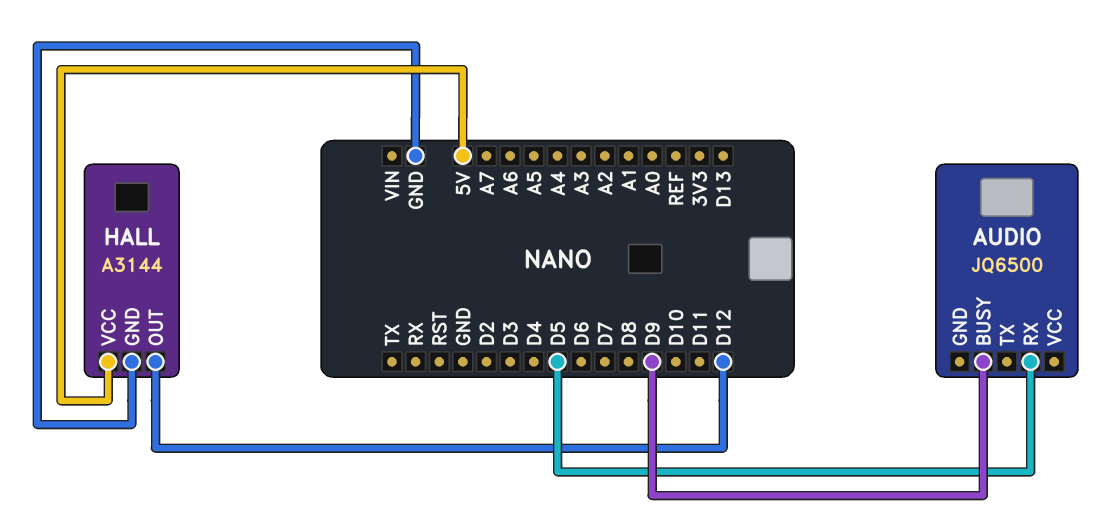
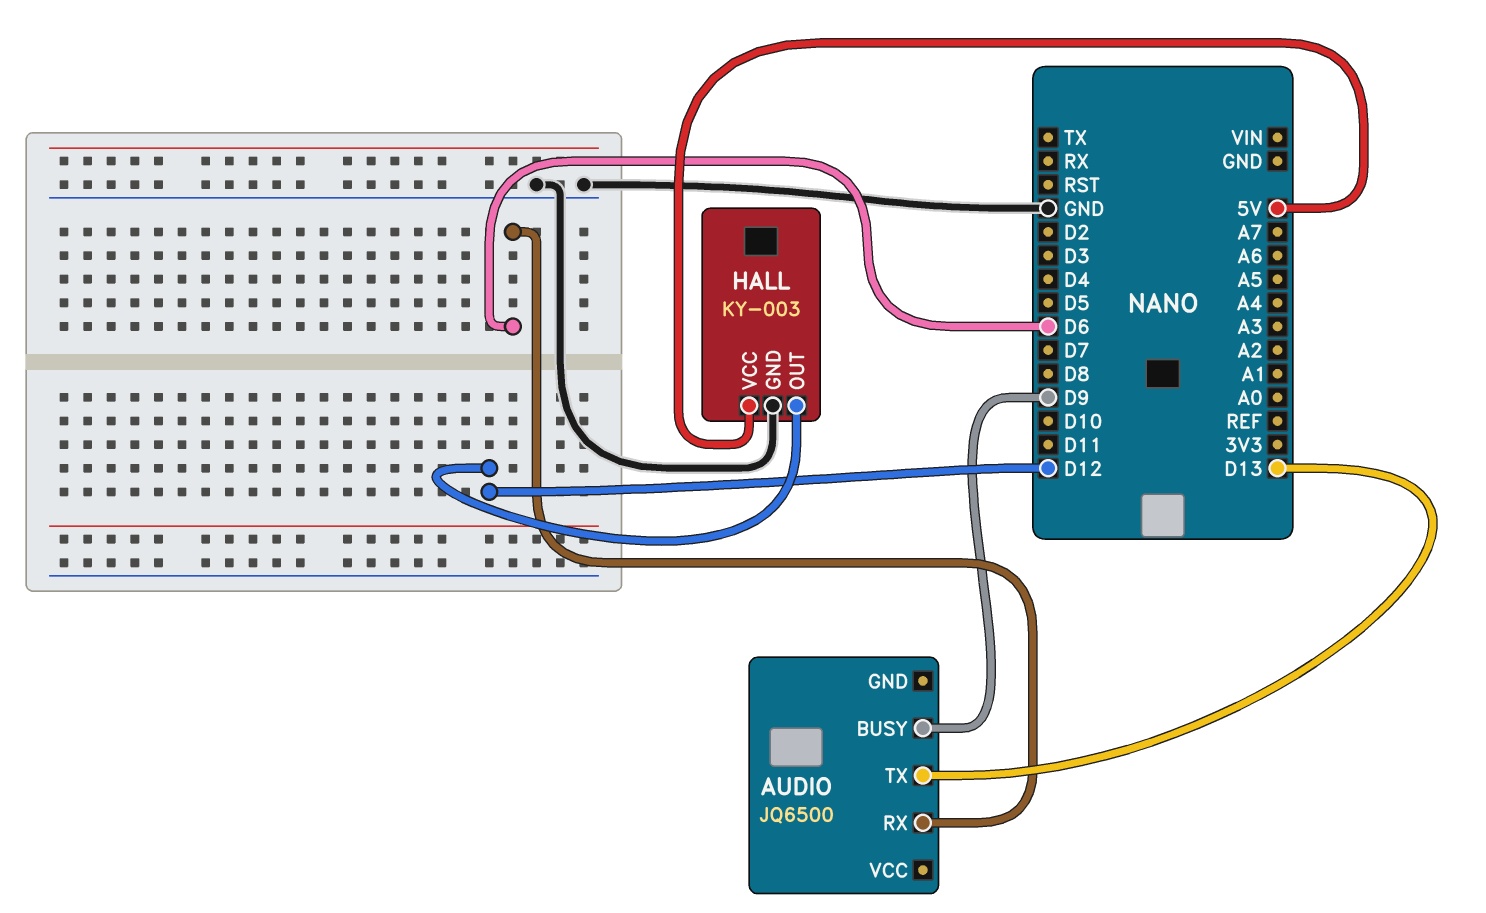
AUDIO pin RX: D5 -> D6
AUDIO pin TX: none -> D13
HALL: A3144 -> KY-003

